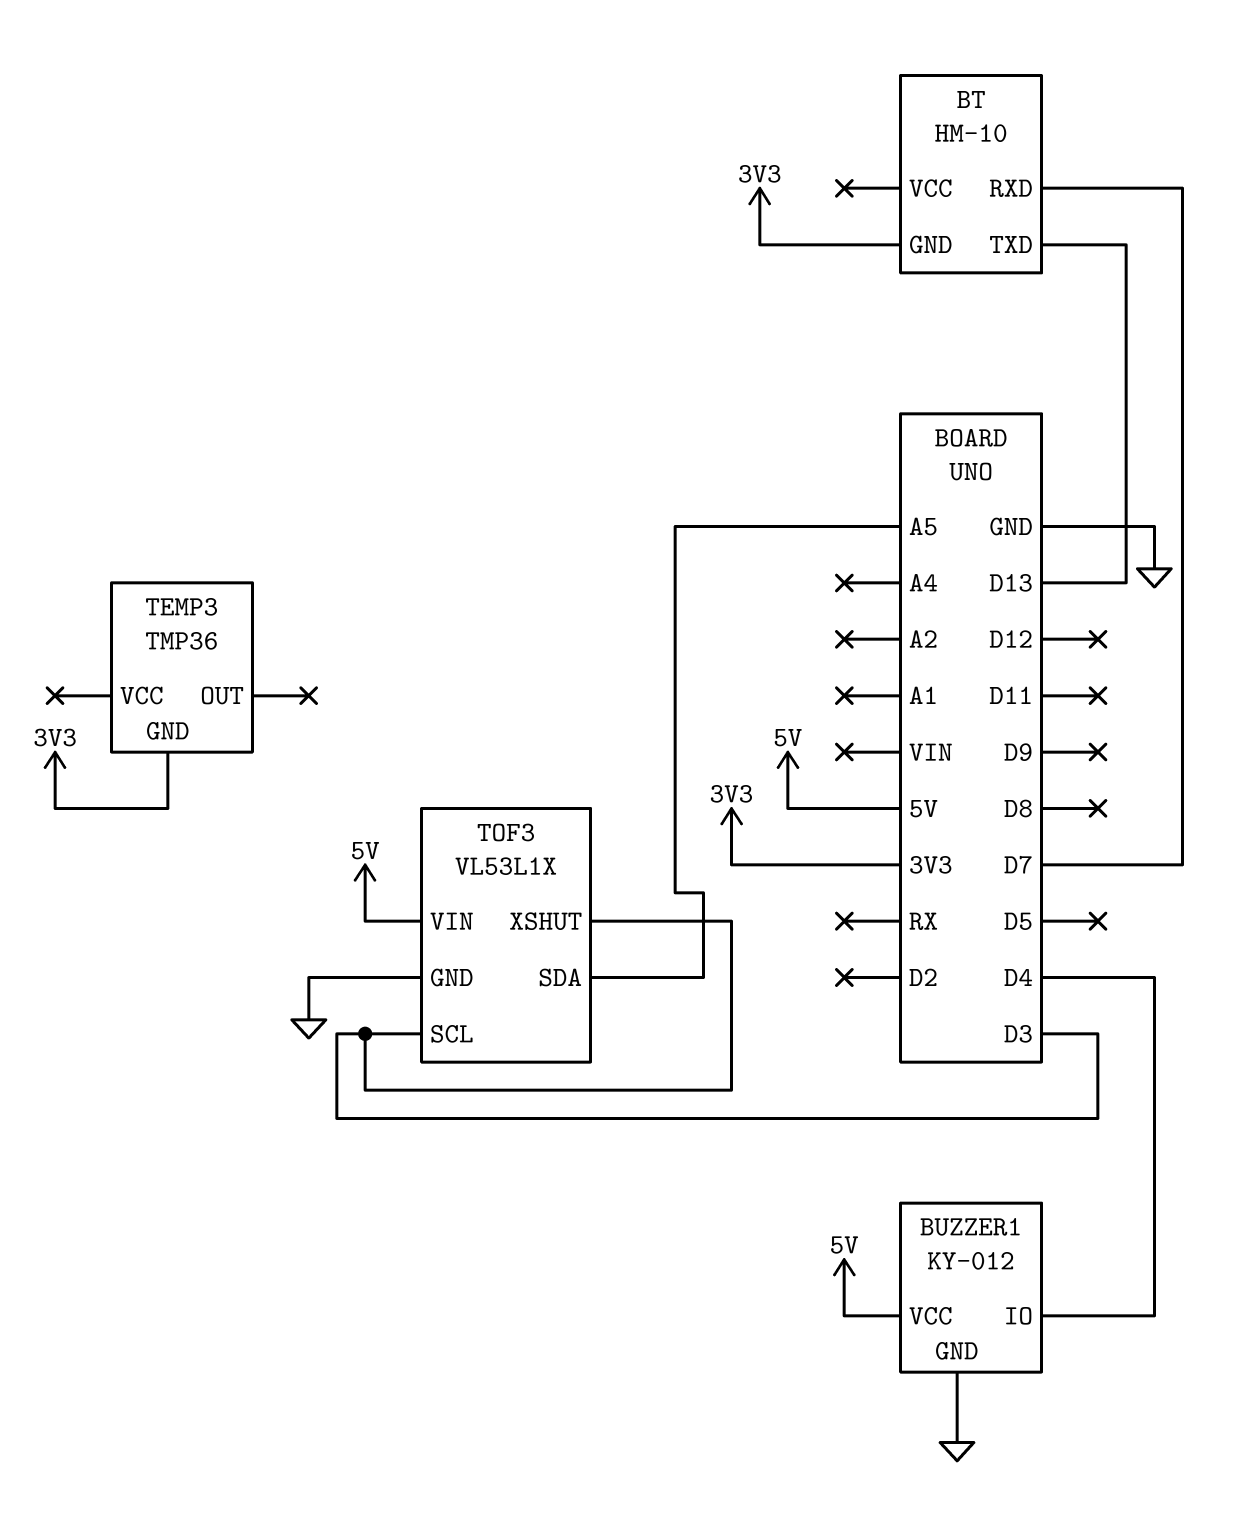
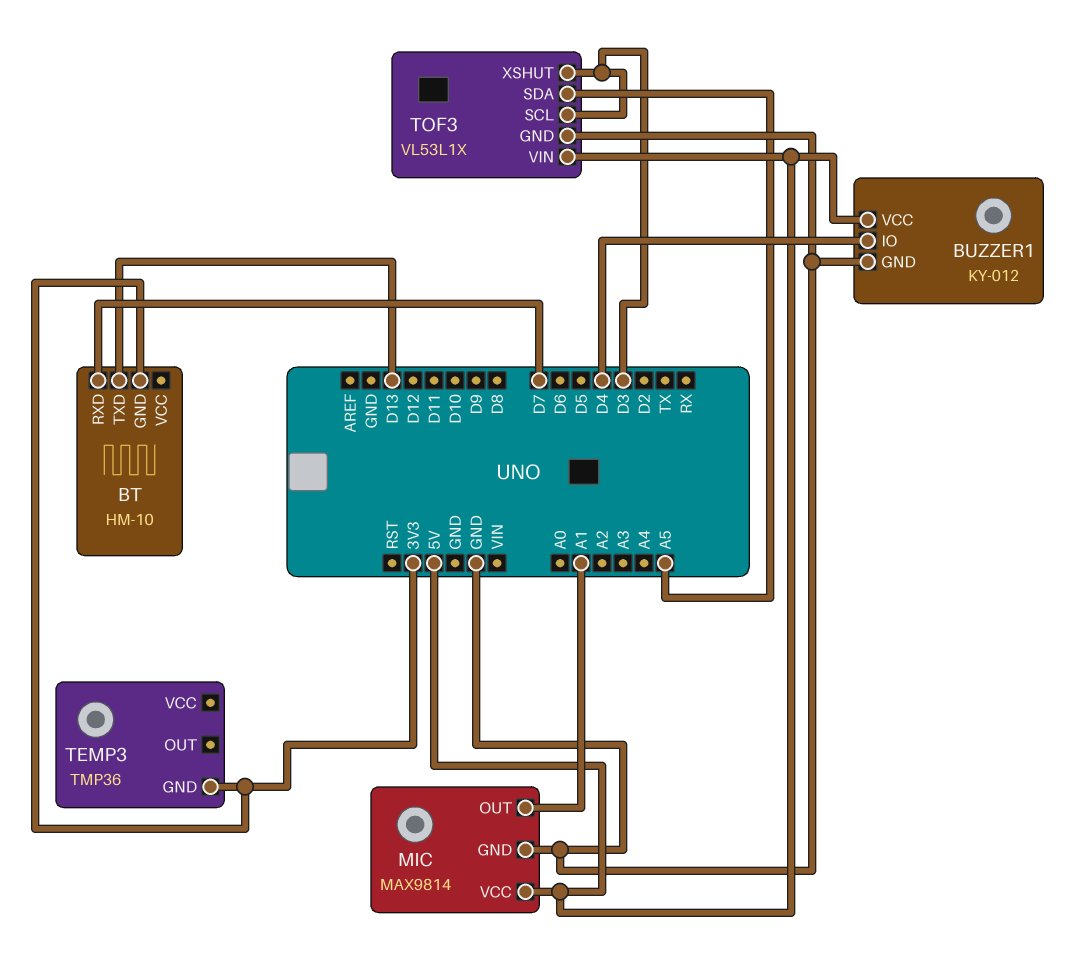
MIC: none -> MAX9814
MIC pin GND: none -> GND
MIC pin OUT: none -> A1
MIC pin VCC: none -> 5V

